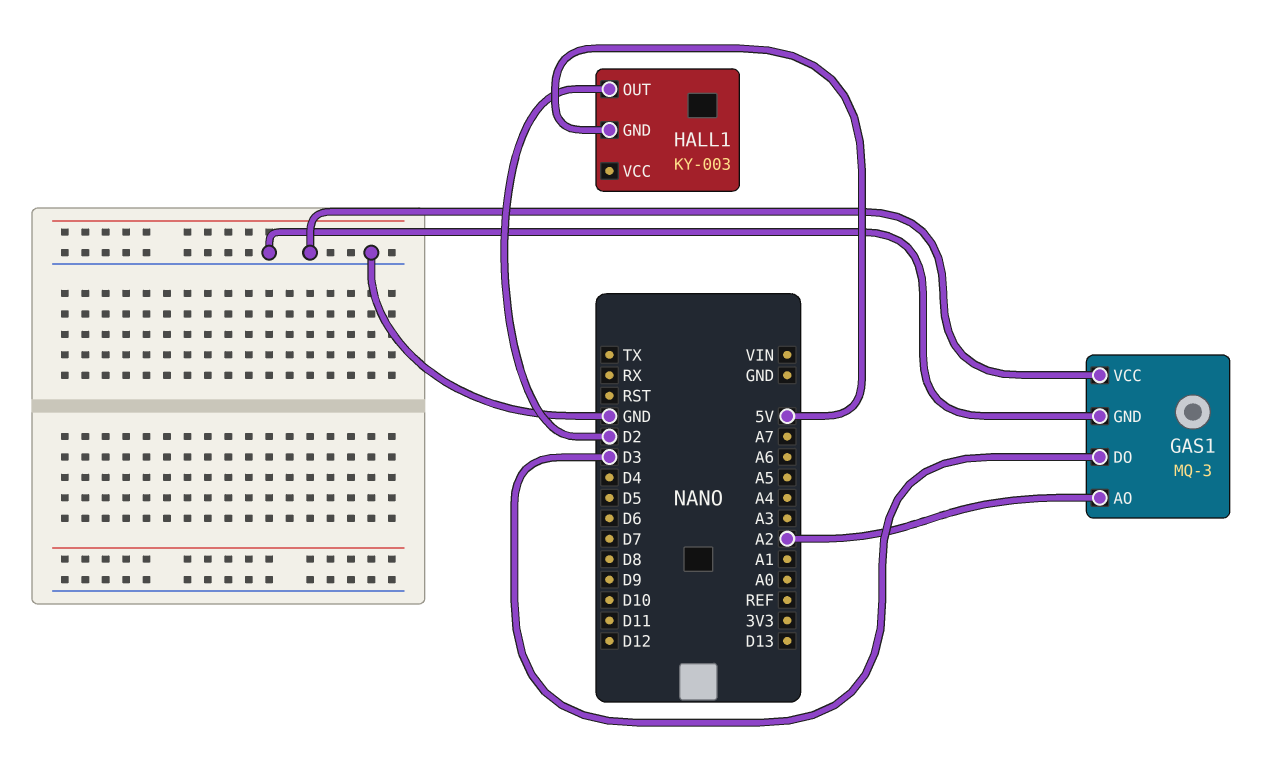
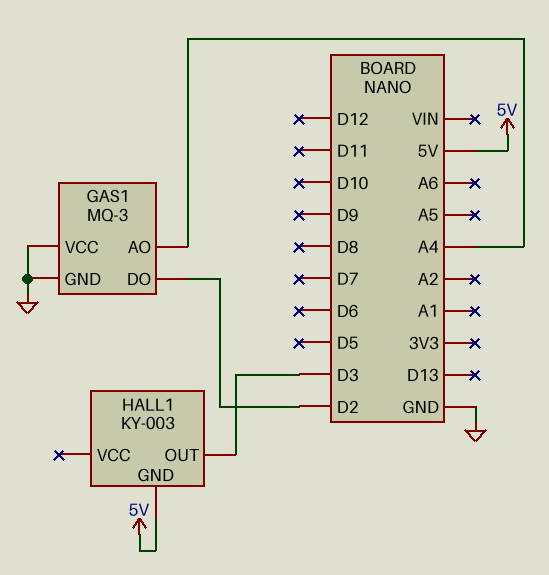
GAS1 pin AO: A2 -> A4
GAS1 pin DO: D3 -> D2
HALL1 pin OUT: D2 -> D3

